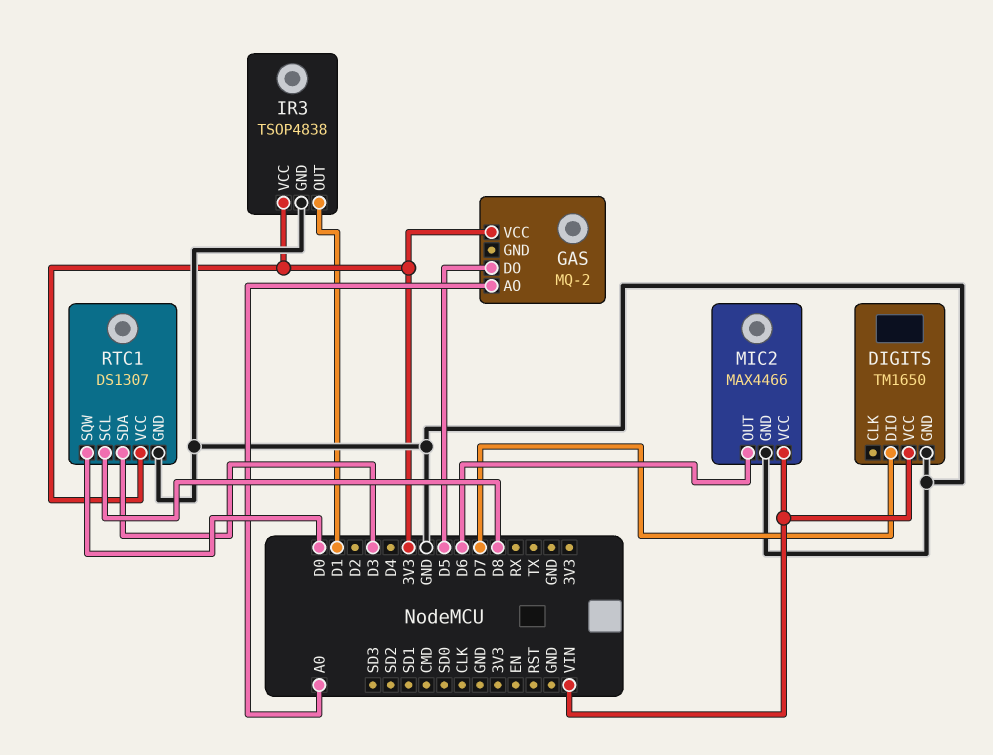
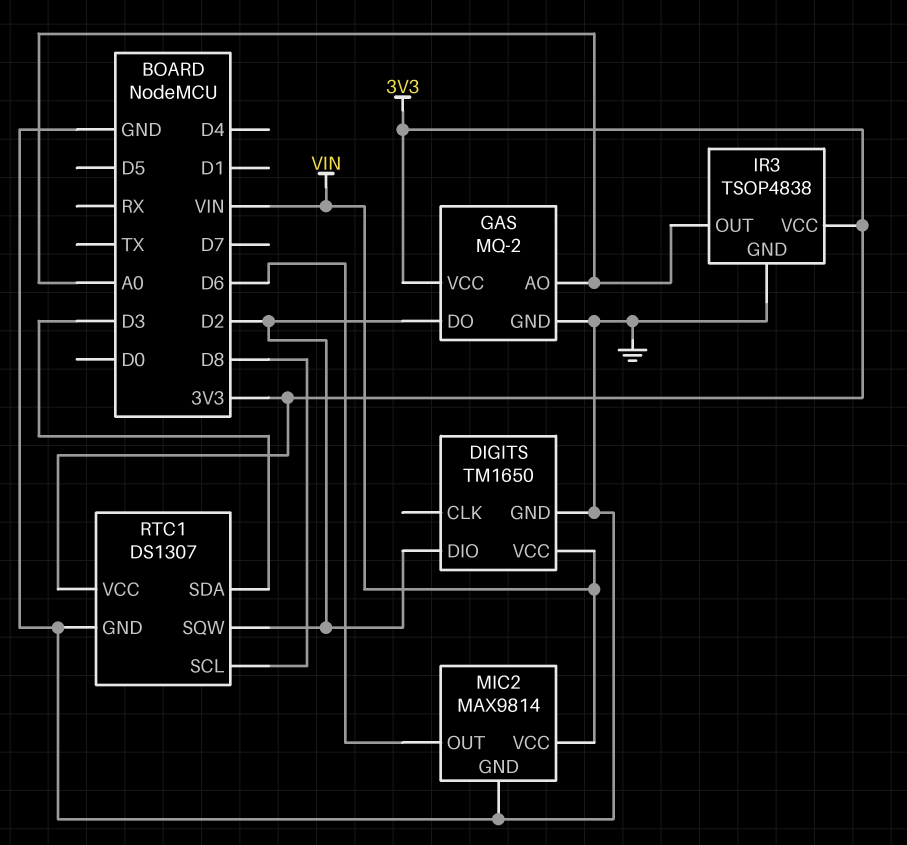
DIGITS pin DIO: D7 -> D2
GAS pin DO: D5 -> D2
GAS pin GND: none -> GND
IR3 pin OUT: D1 -> A0
MIC2: MAX4466 -> MAX9814
RTC1 pin SQW: D0 -> D2

